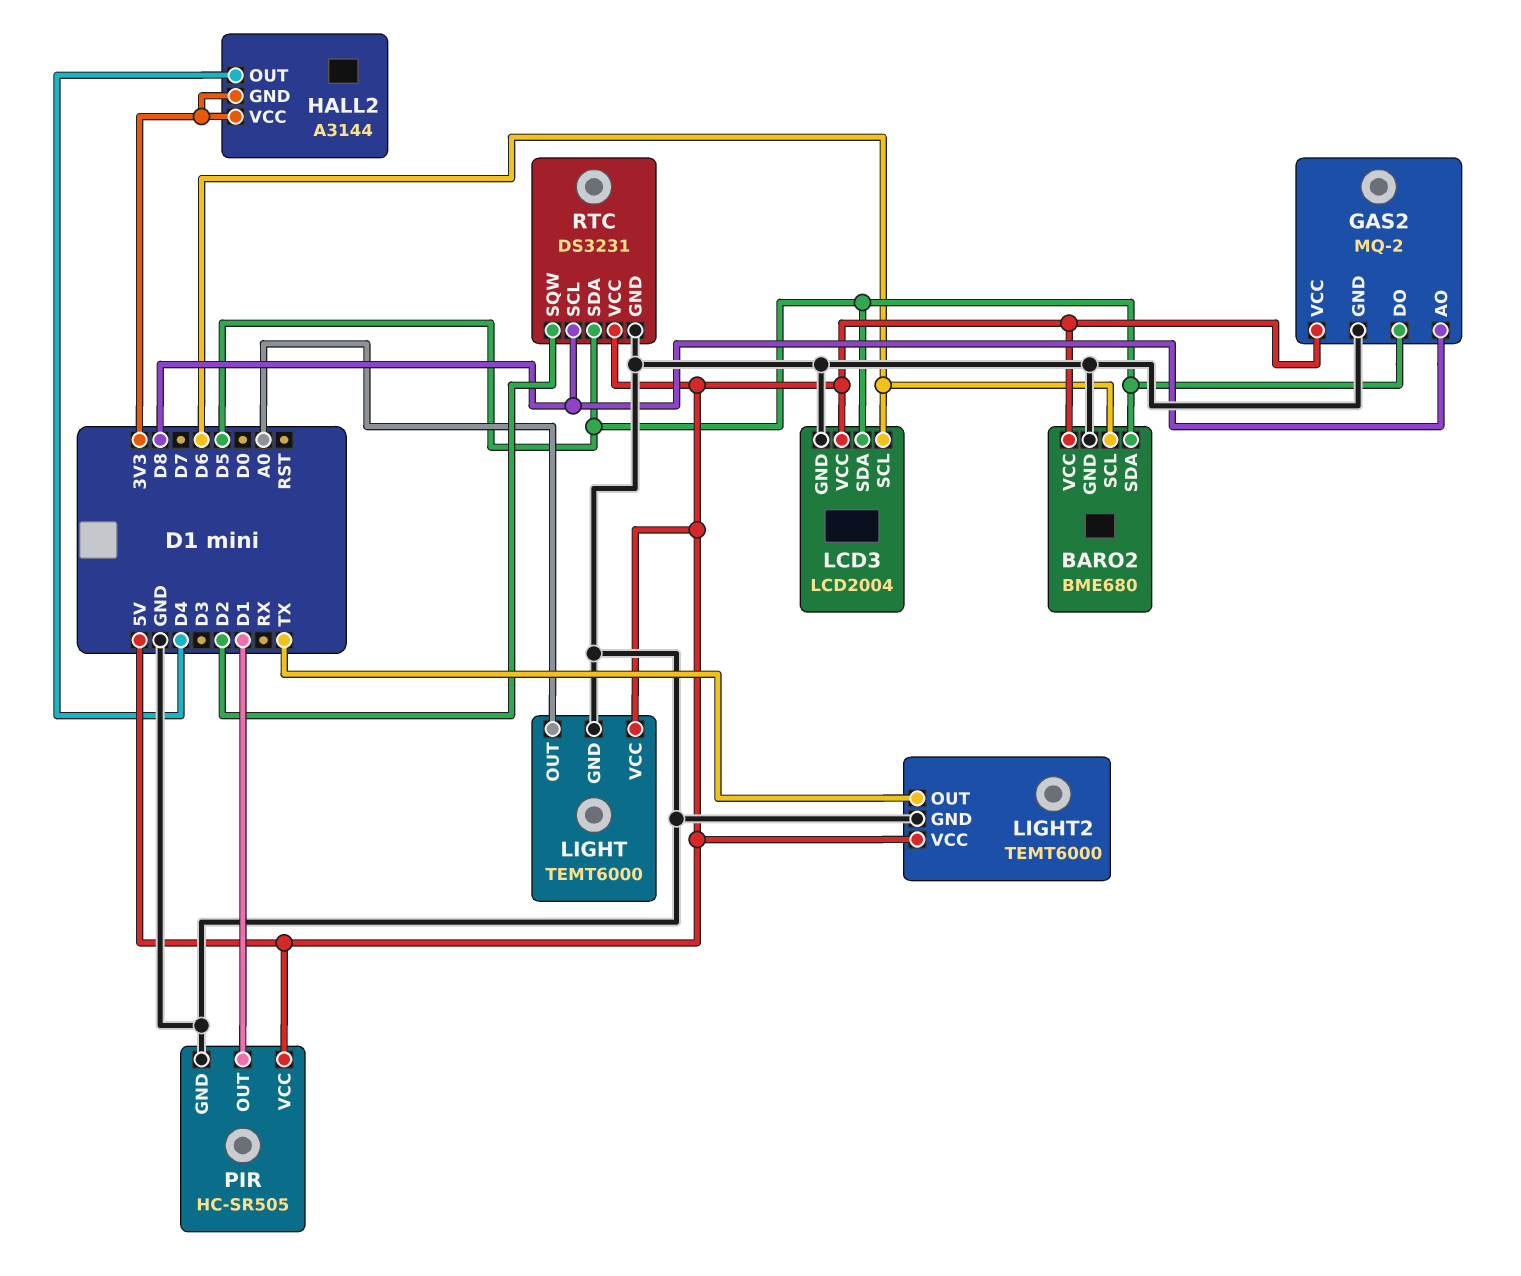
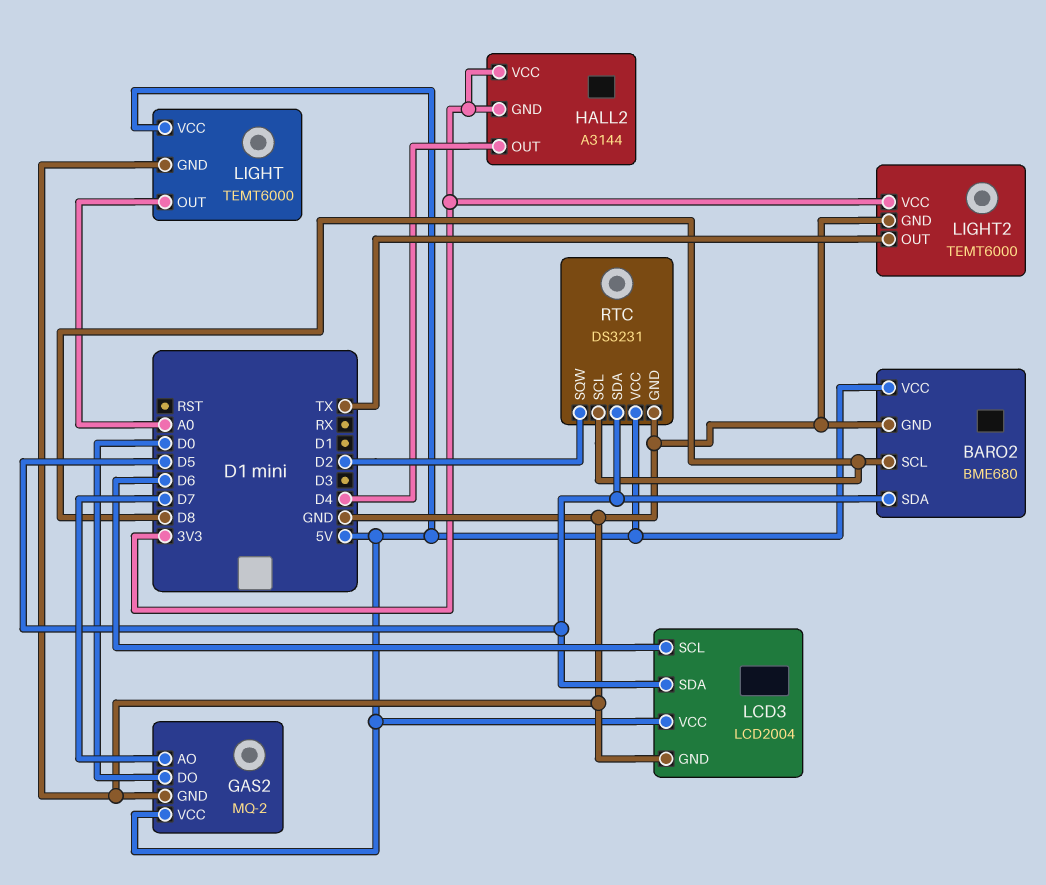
BARO2 pin SCL: D6 -> D8
GAS2 pin AO: D8 -> D7
GAS2 pin DO: D5 -> D0
LIGHT2 pin VCC: 5V -> 3V3
PIR: HC-SR505 -> none
PIR pin GND: GND -> none
PIR pin OUT: D1 -> none
PIR pin VCC: 5V -> none

